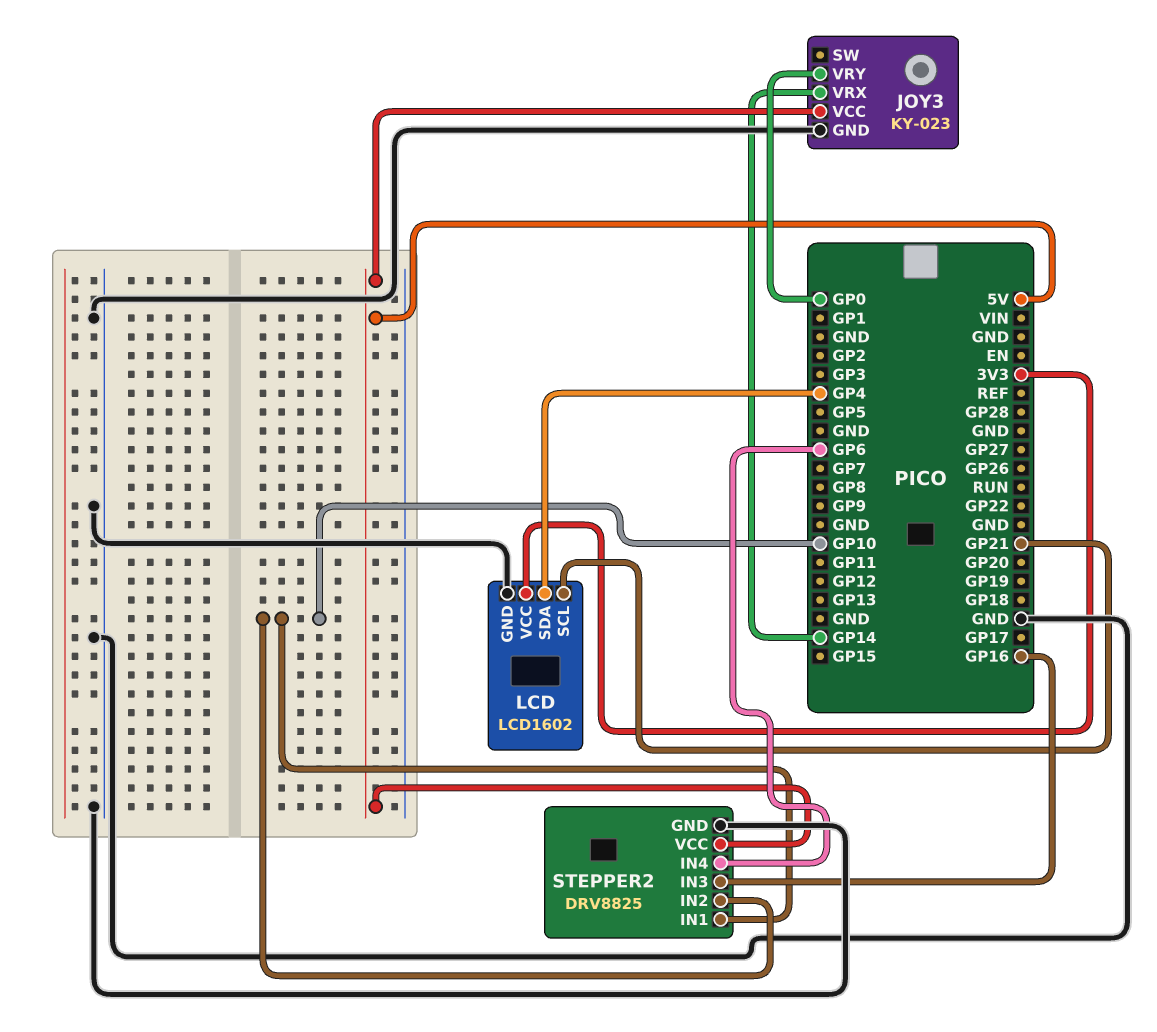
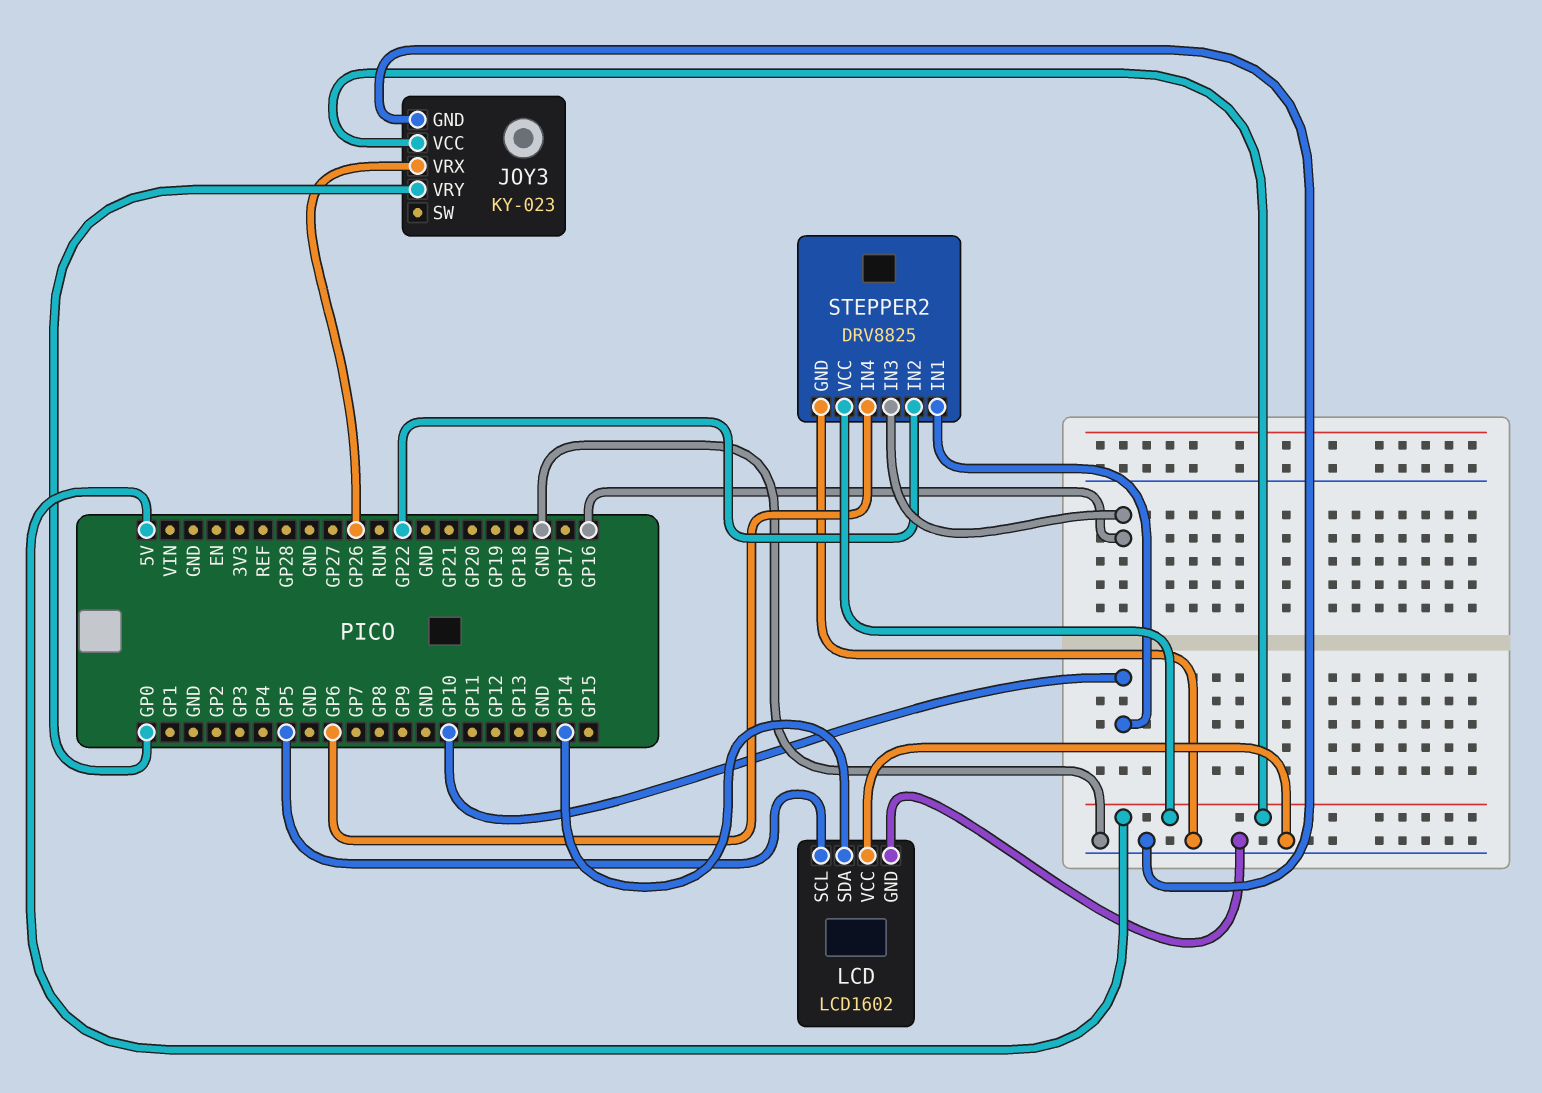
JOY3 pin VRX: GP14 -> GP26
LCD pin SCL: GP21 -> GP5
LCD pin SDA: GP4 -> GP14
LCD pin VCC: 3V3 -> GND
STEPPER2 pin IN2: GP10 -> GP22

